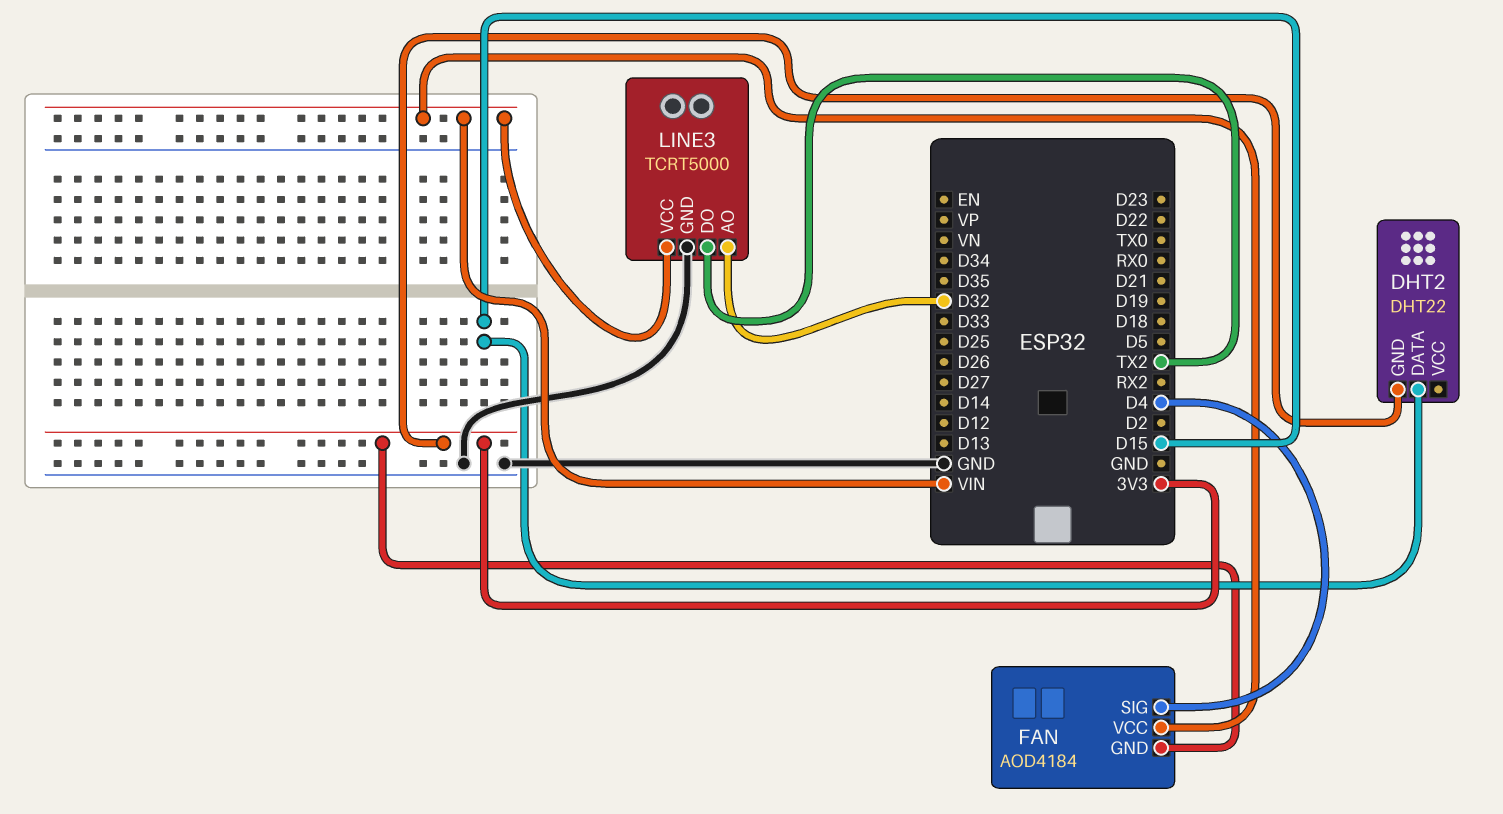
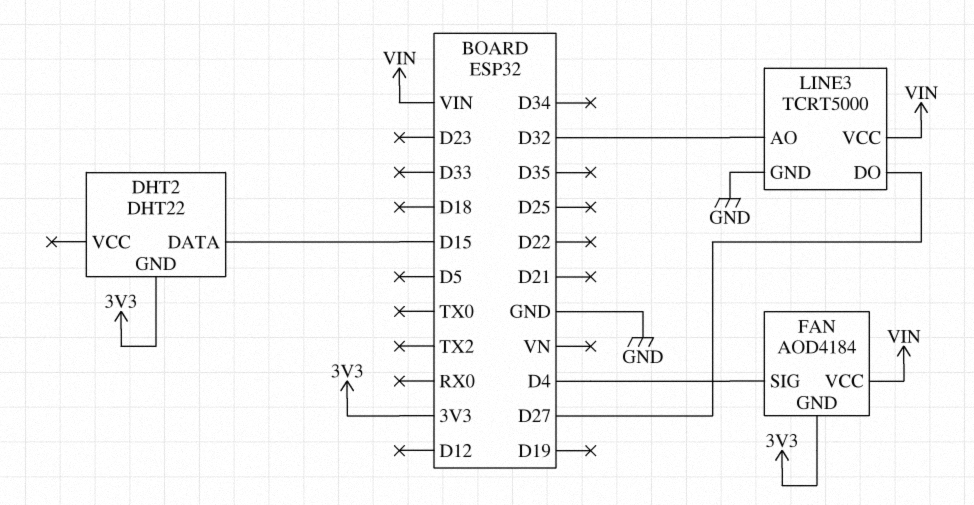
LINE3 pin DO: TX2 -> D27

